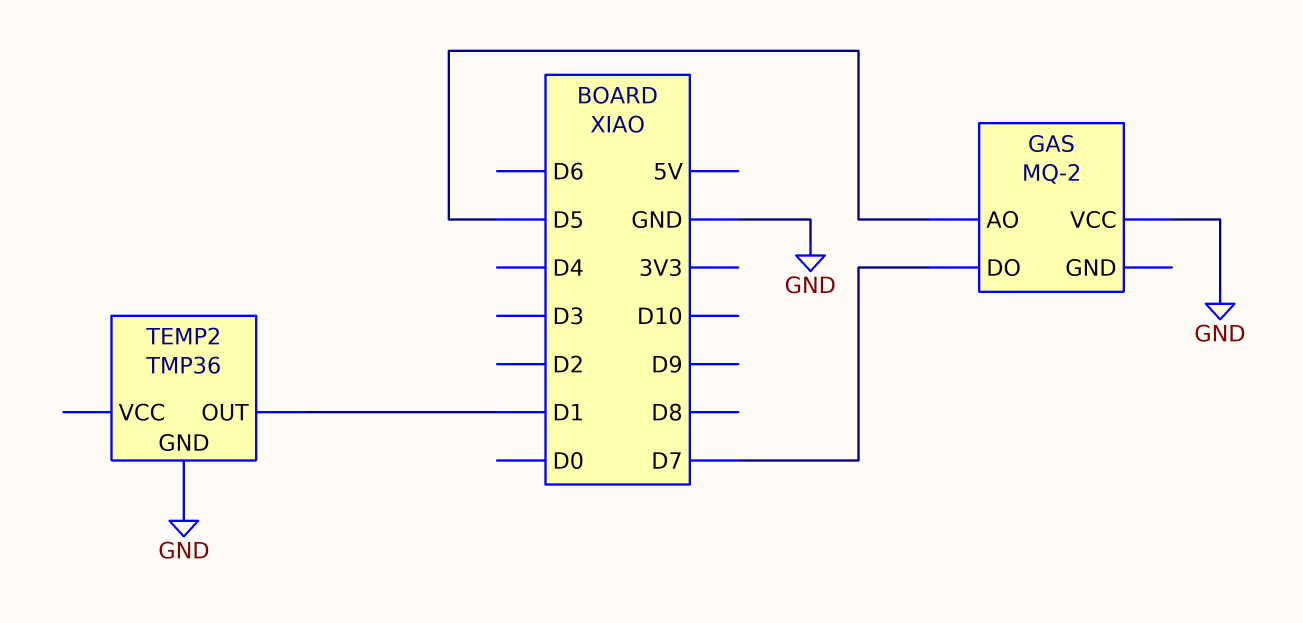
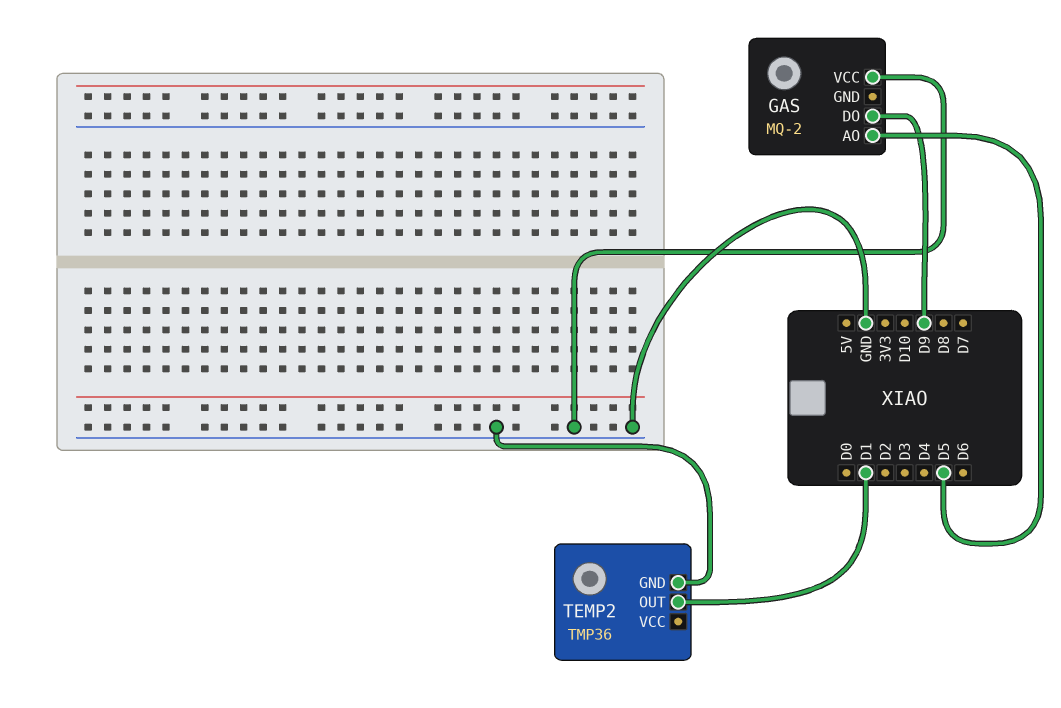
GAS pin DO: D7 -> D9

